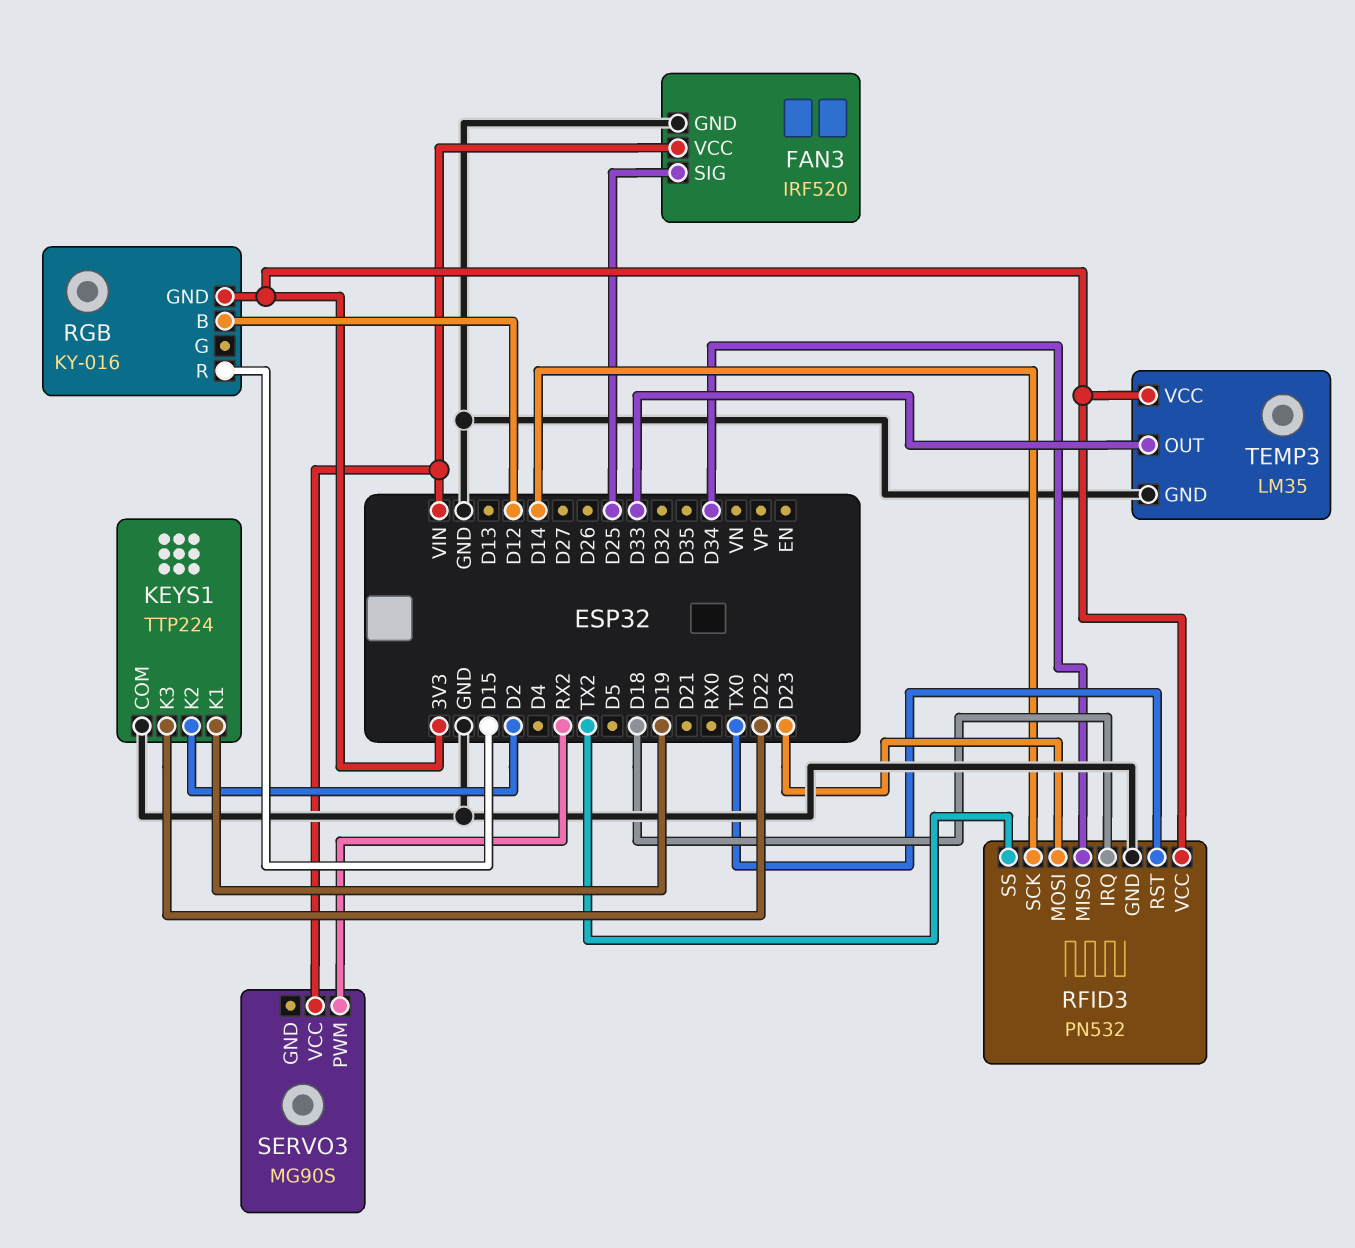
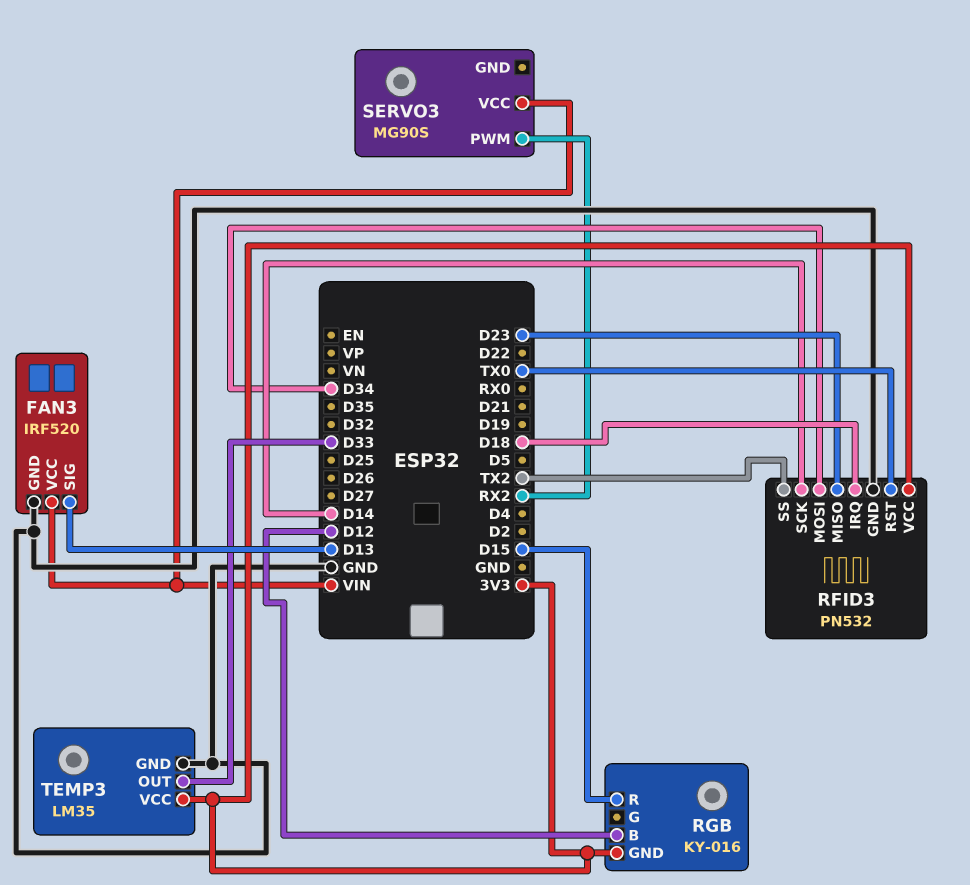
FAN3 pin SIG: D25 -> D13
KEYS1: TTP224 -> none
KEYS1 pin COM: GND -> none
KEYS1 pin K1: D19 -> none
KEYS1 pin K2: D2 -> none
KEYS1 pin K3: D22 -> none
RFID3 pin MISO: D34 -> D23
RFID3 pin MOSI: D23 -> D34

